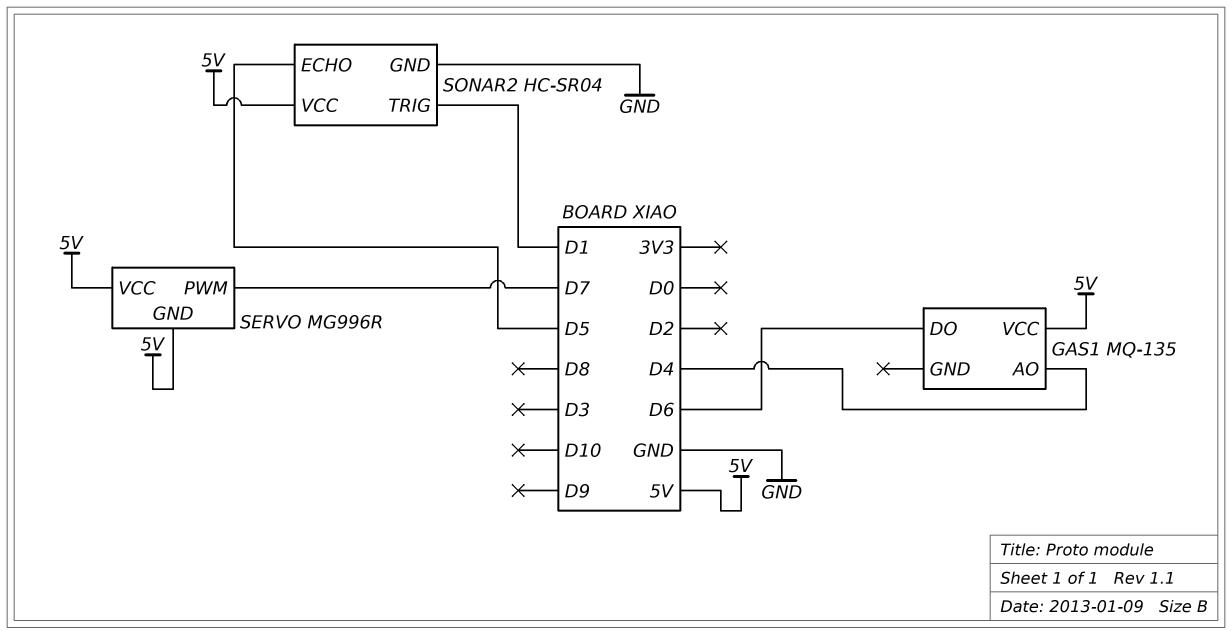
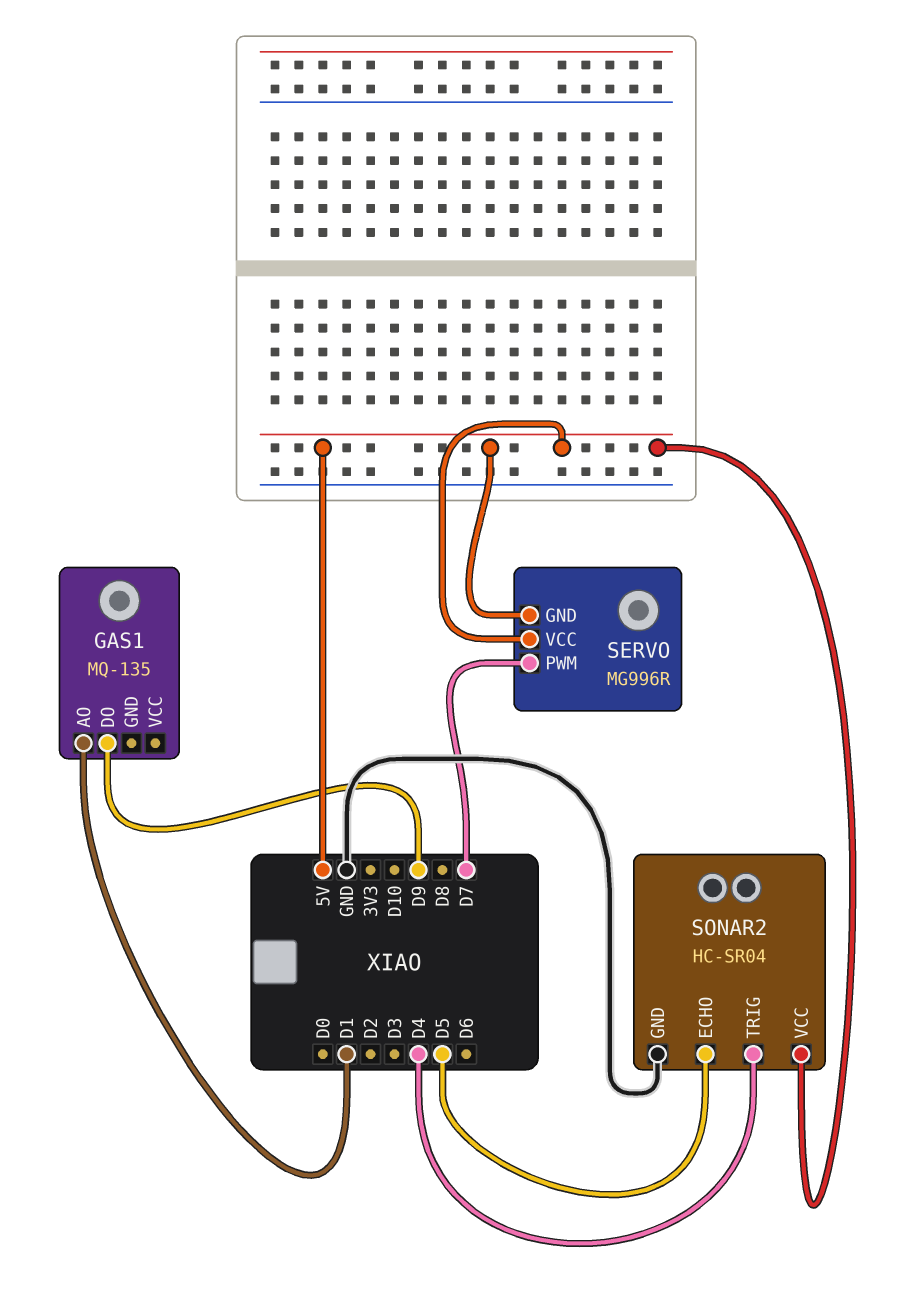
GAS1 pin AO: D4 -> D1
GAS1 pin DO: D6 -> D9
GAS1 pin VCC: 5V -> none
SONAR2 pin TRIG: D1 -> D4

